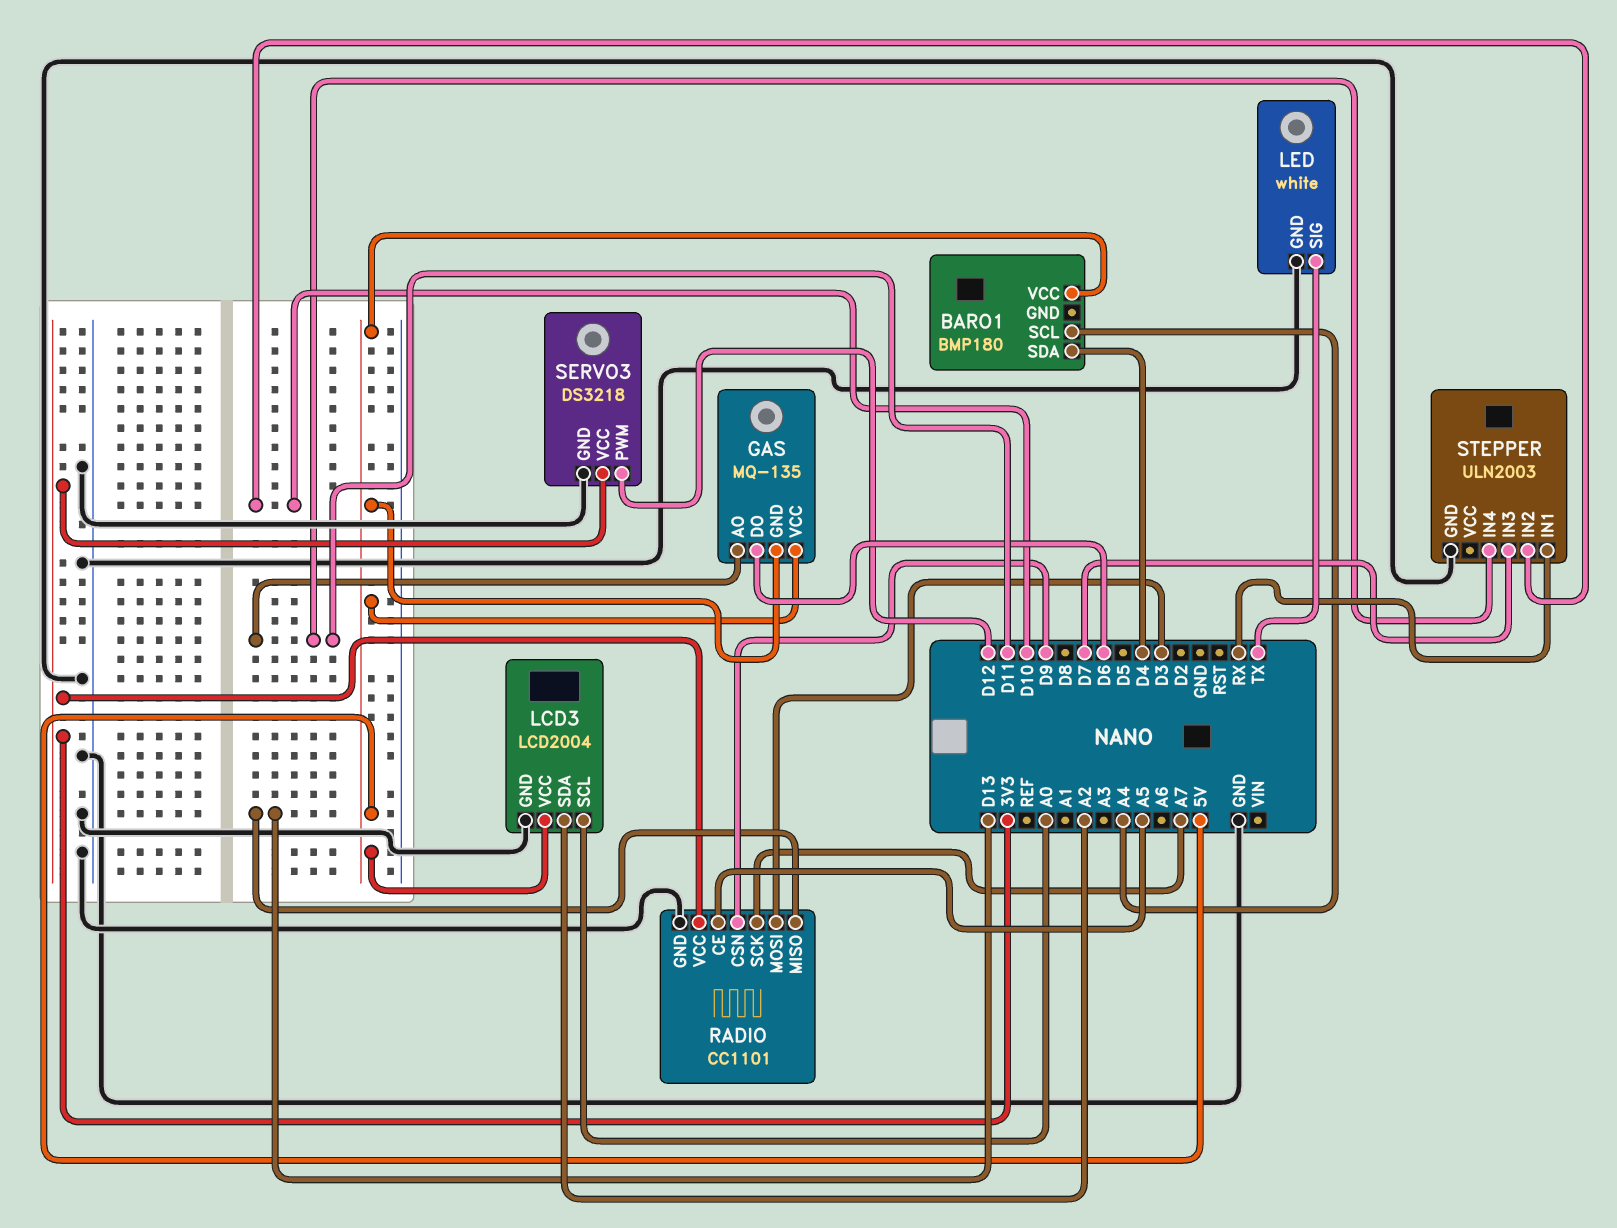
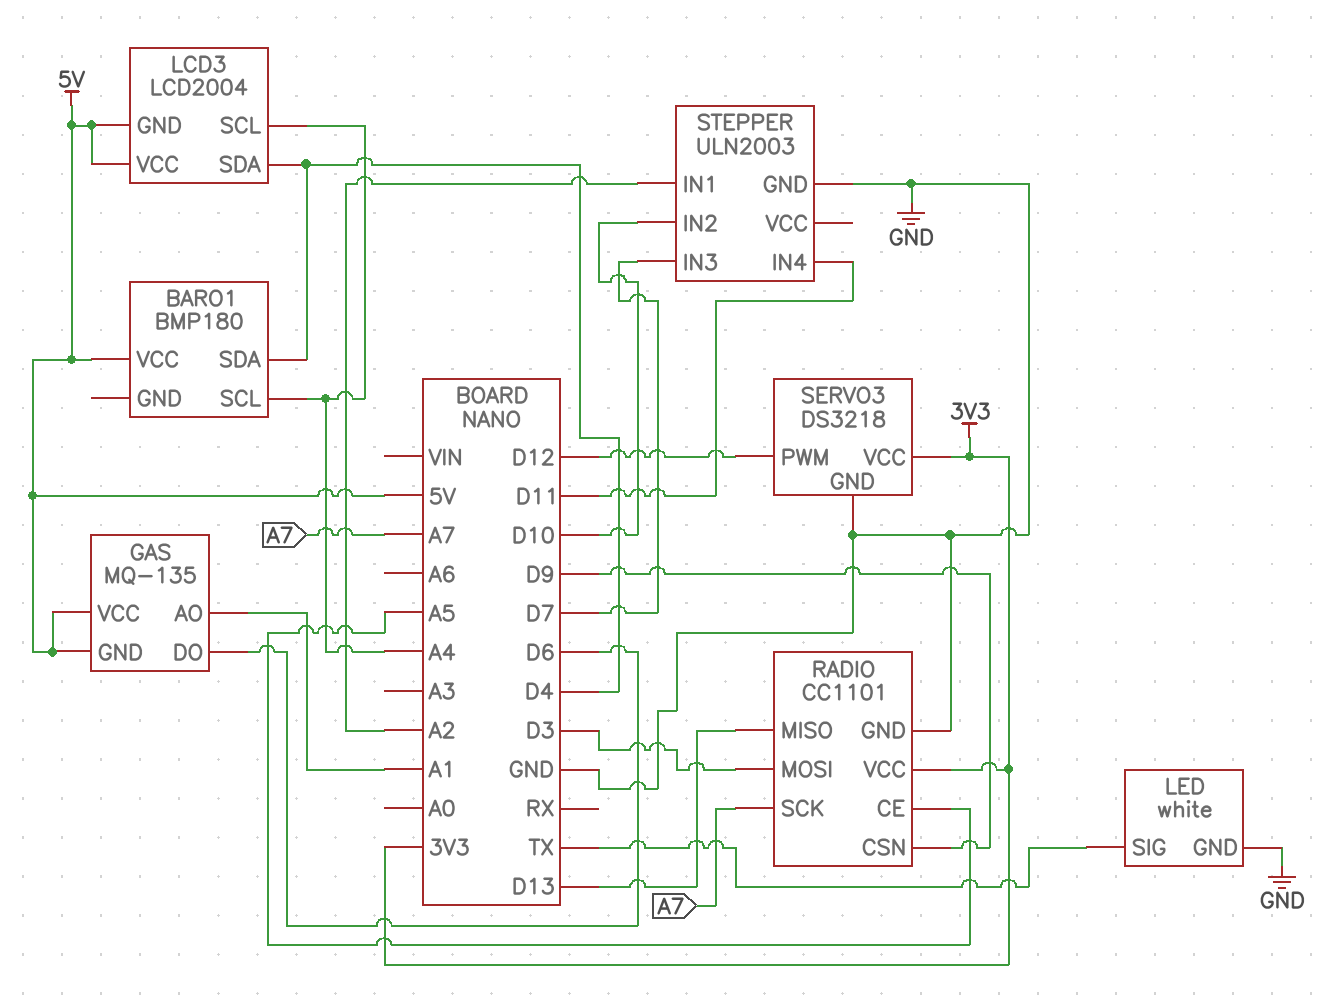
GAS pin AO: D11 -> A1
LCD3 pin GND: GND -> 5V
LCD3 pin SCL: A0 -> A4
LCD3 pin SDA: A2 -> D4
STEPPER pin IN1: RX -> A2

